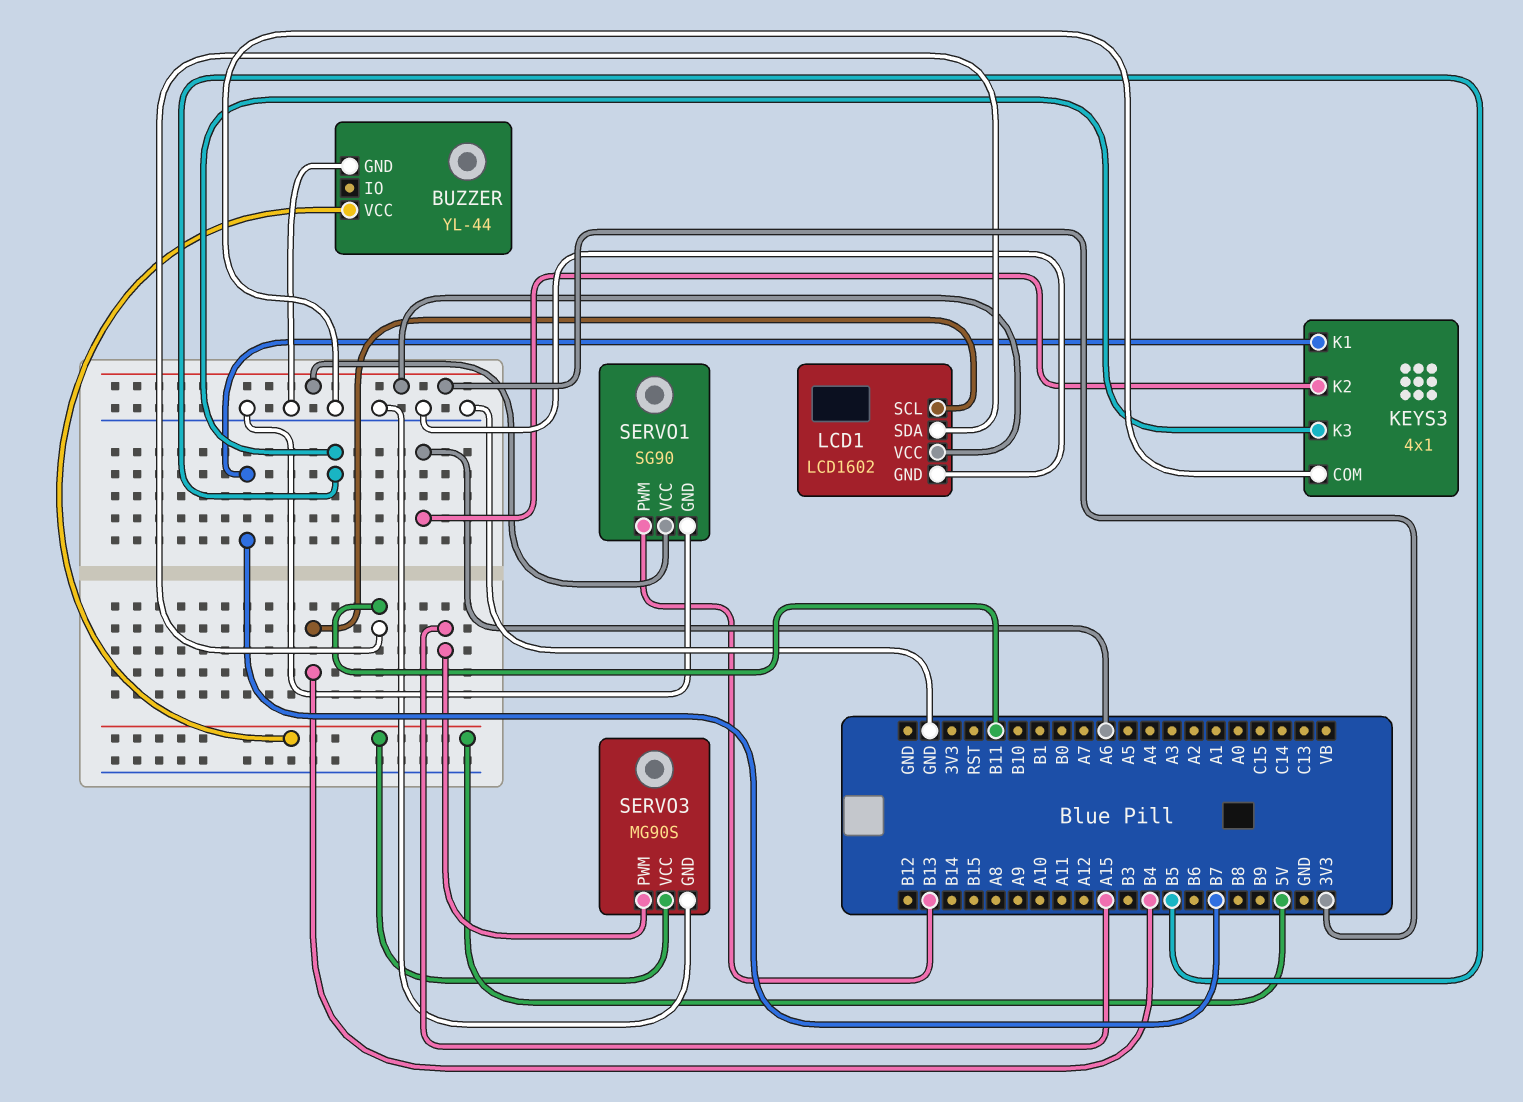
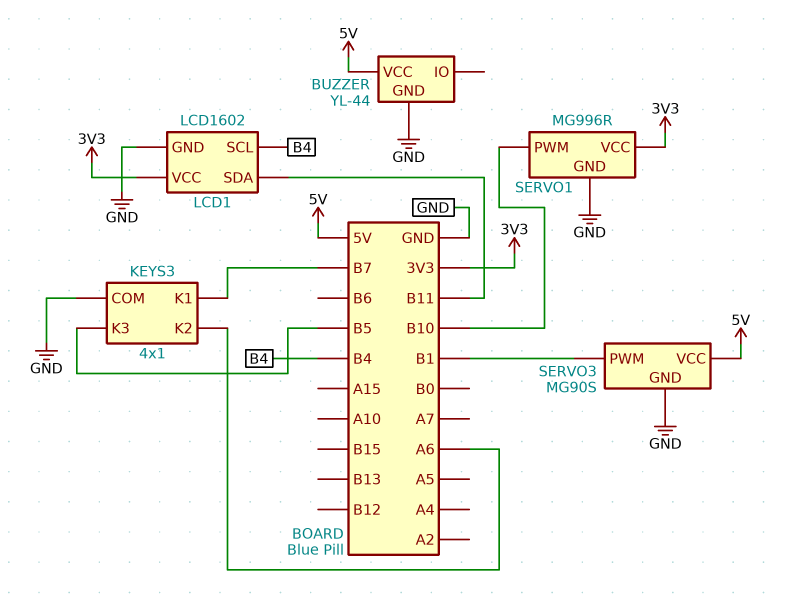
SERVO1: SG90 -> MG996R
SERVO1 pin PWM: B13 -> B10
SERVO3 pin PWM: A15 -> B1

